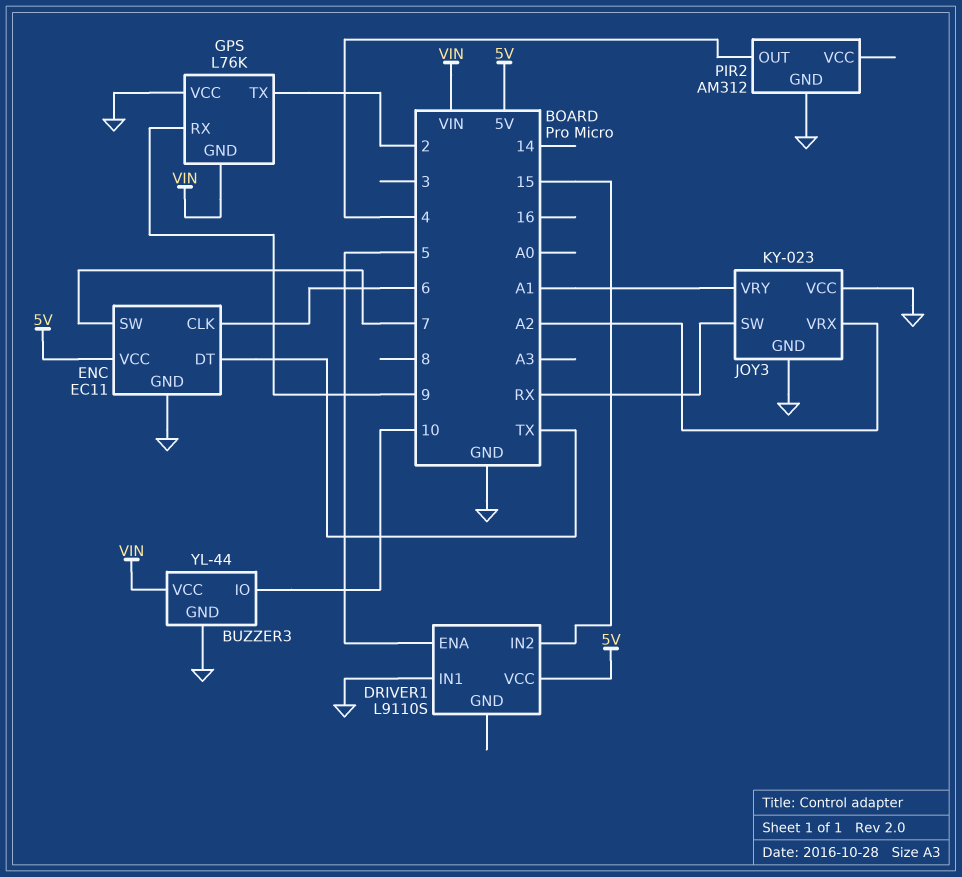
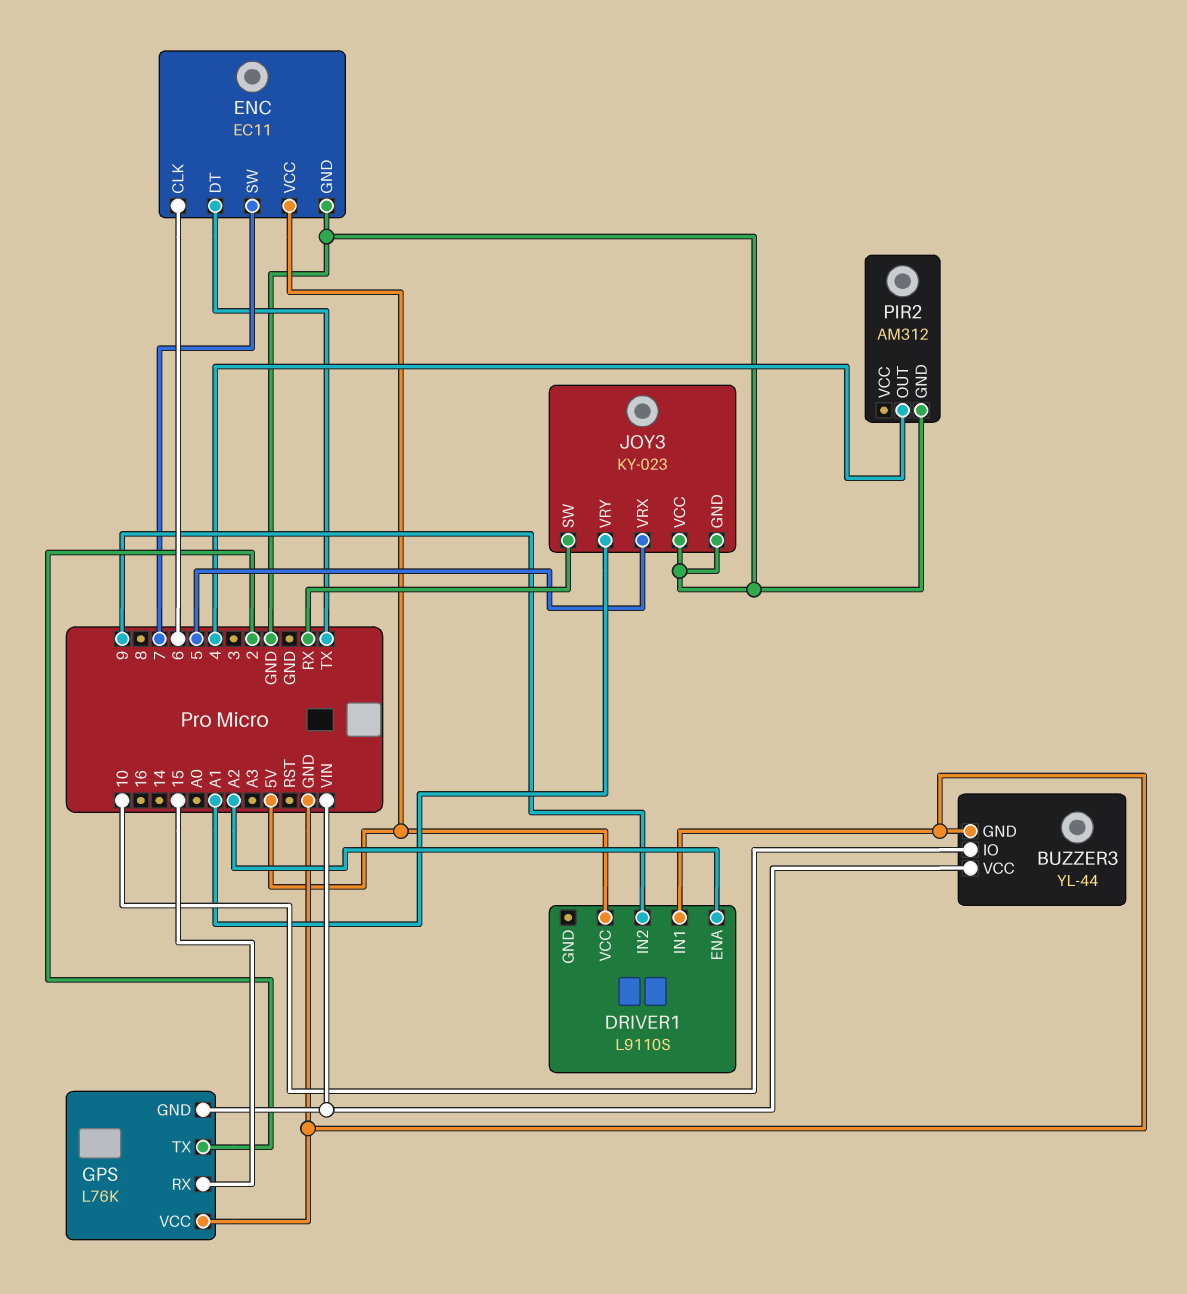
DRIVER1 pin ENA: 5 -> A2
DRIVER1 pin IN2: 15 -> 9
GPS pin RX: 9 -> 15
JOY3 pin VRX: A2 -> 5

